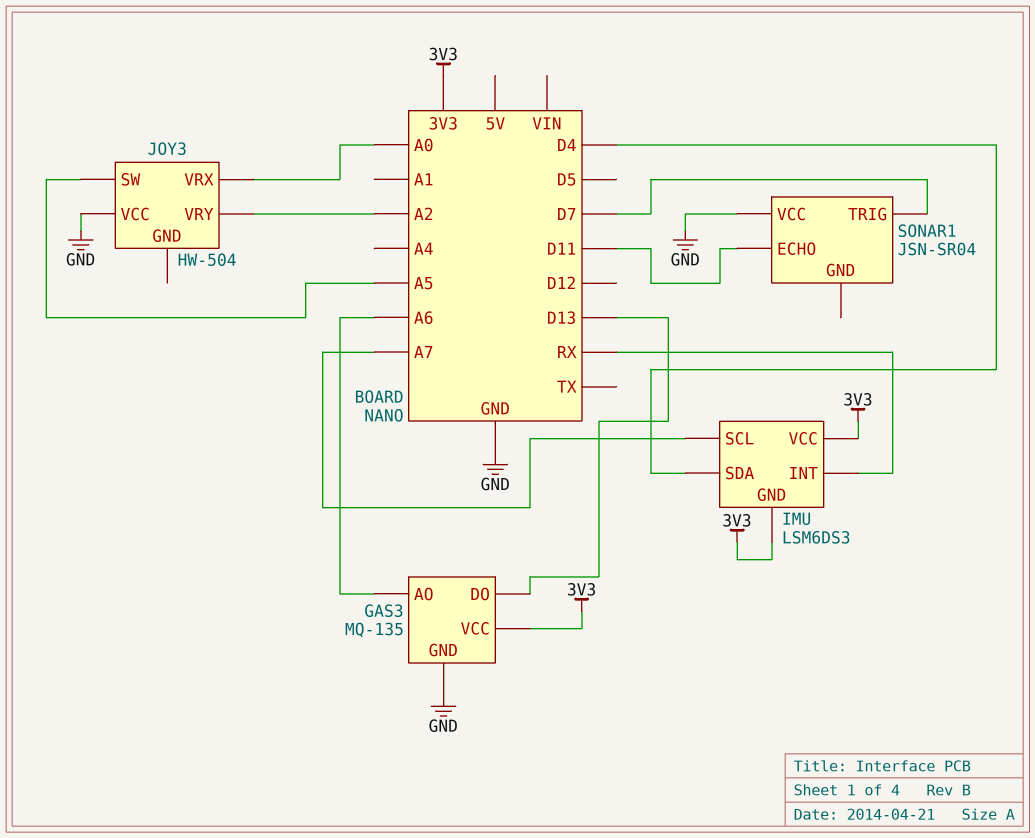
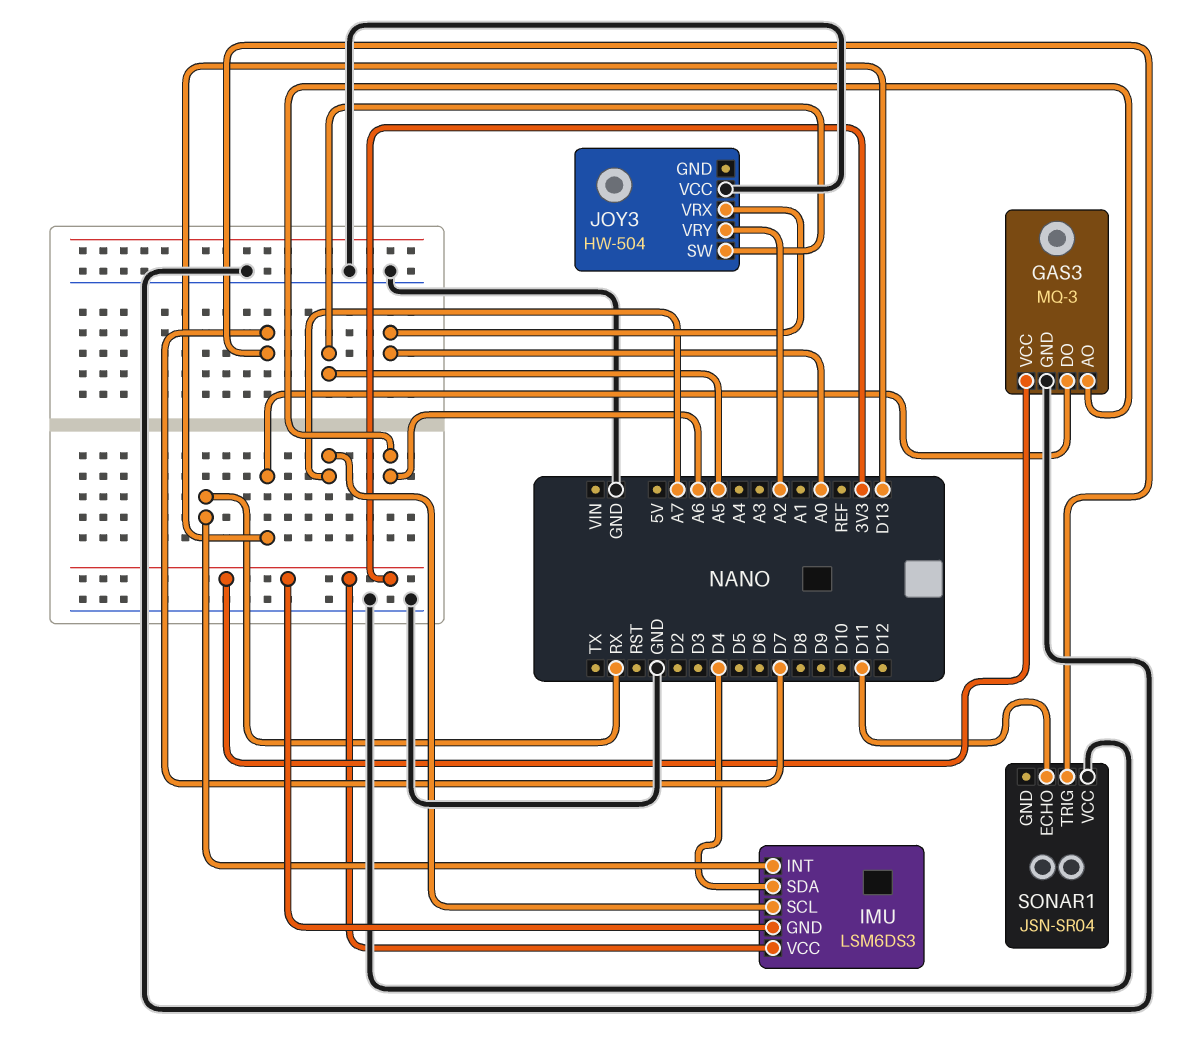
GAS3: MQ-135 -> MQ-3

